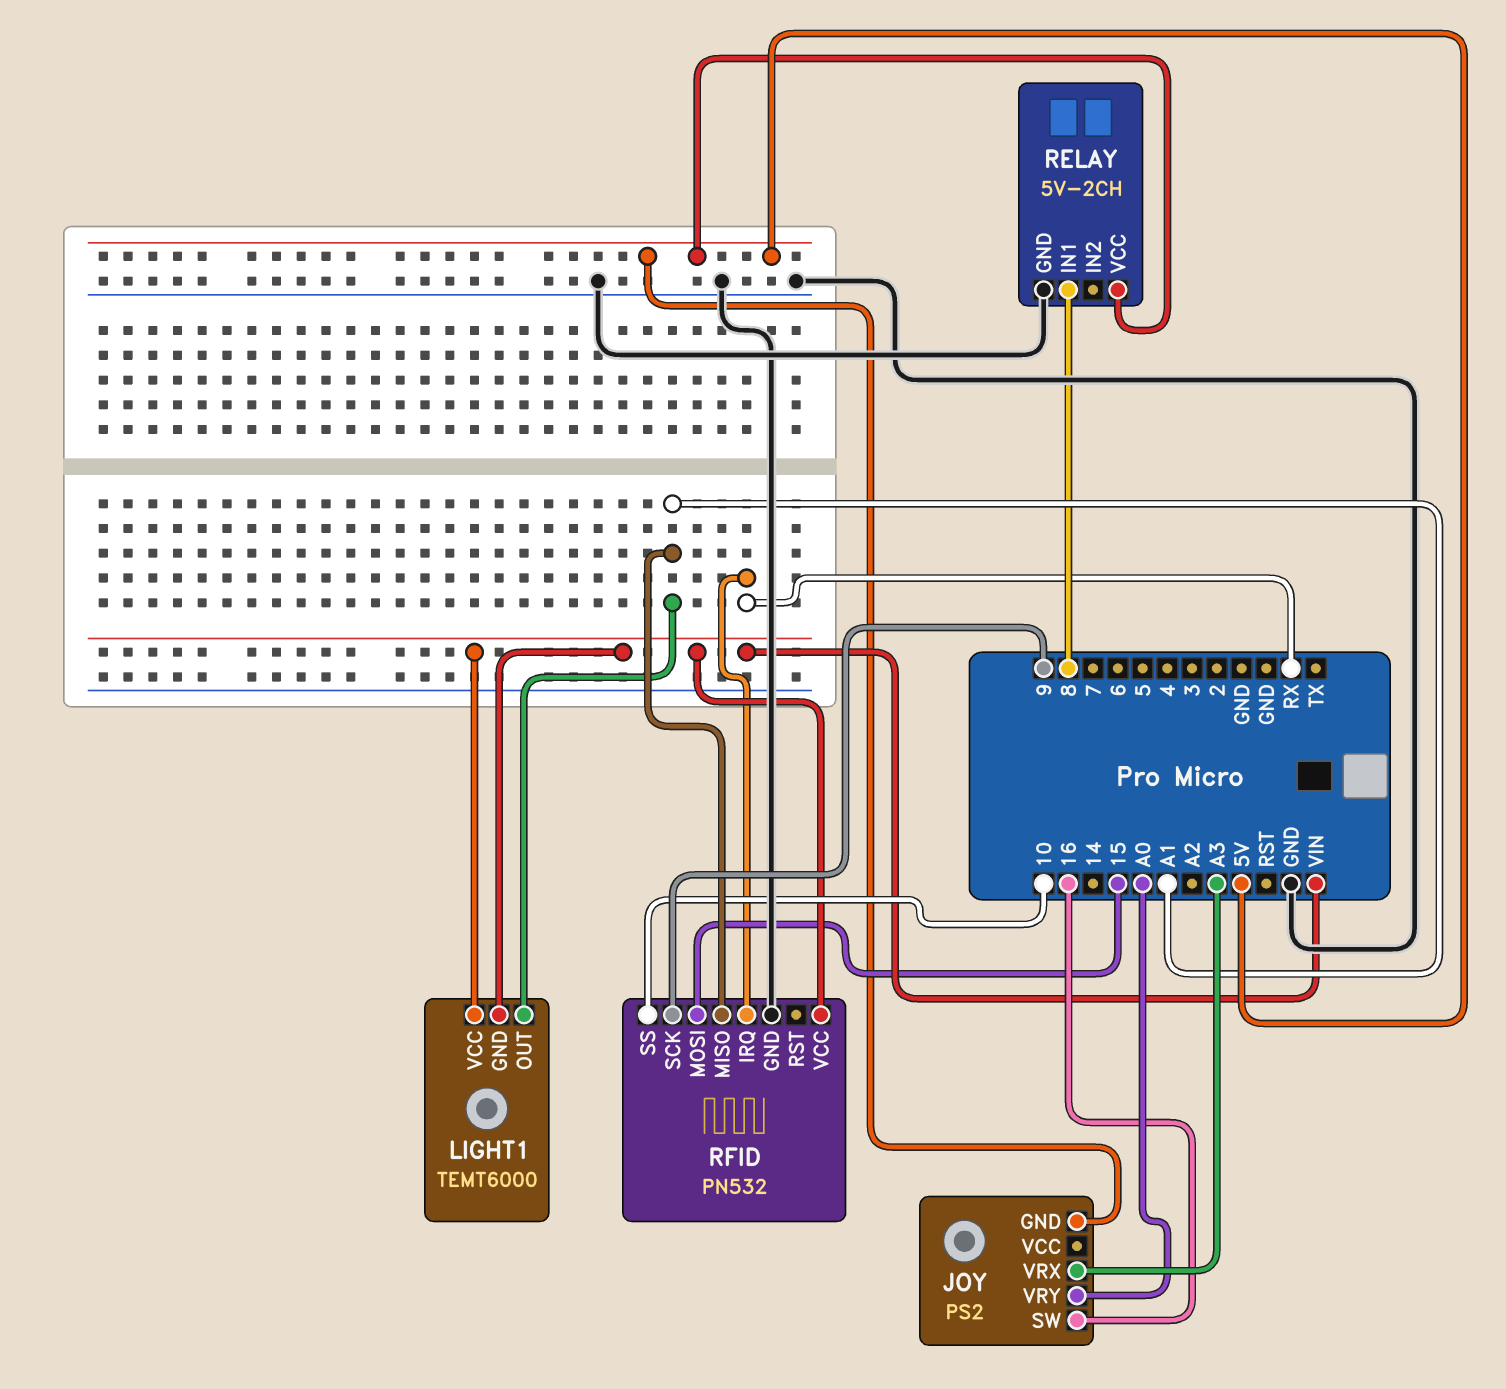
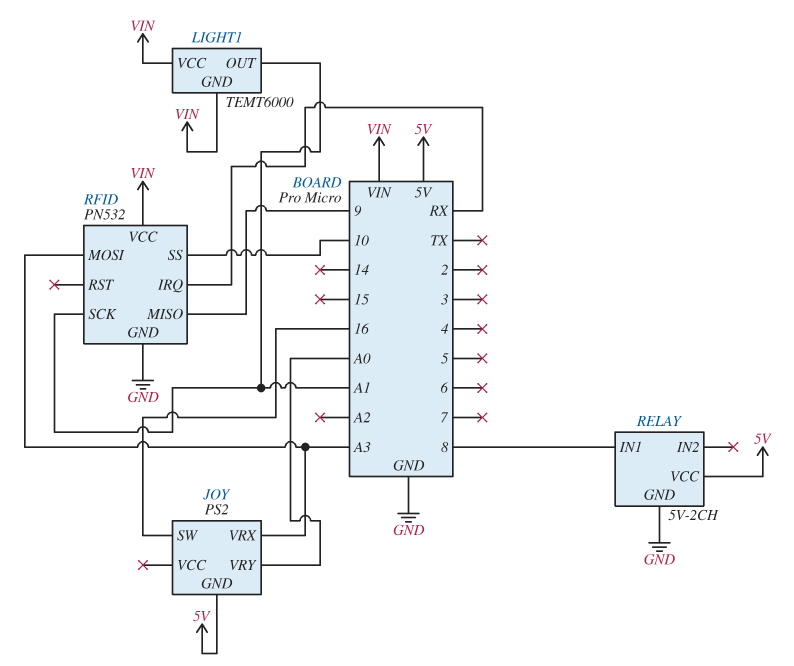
RFID pin MISO: A1 -> 9
RFID pin MOSI: 15 -> A3
RFID pin SCK: 9 -> A1

